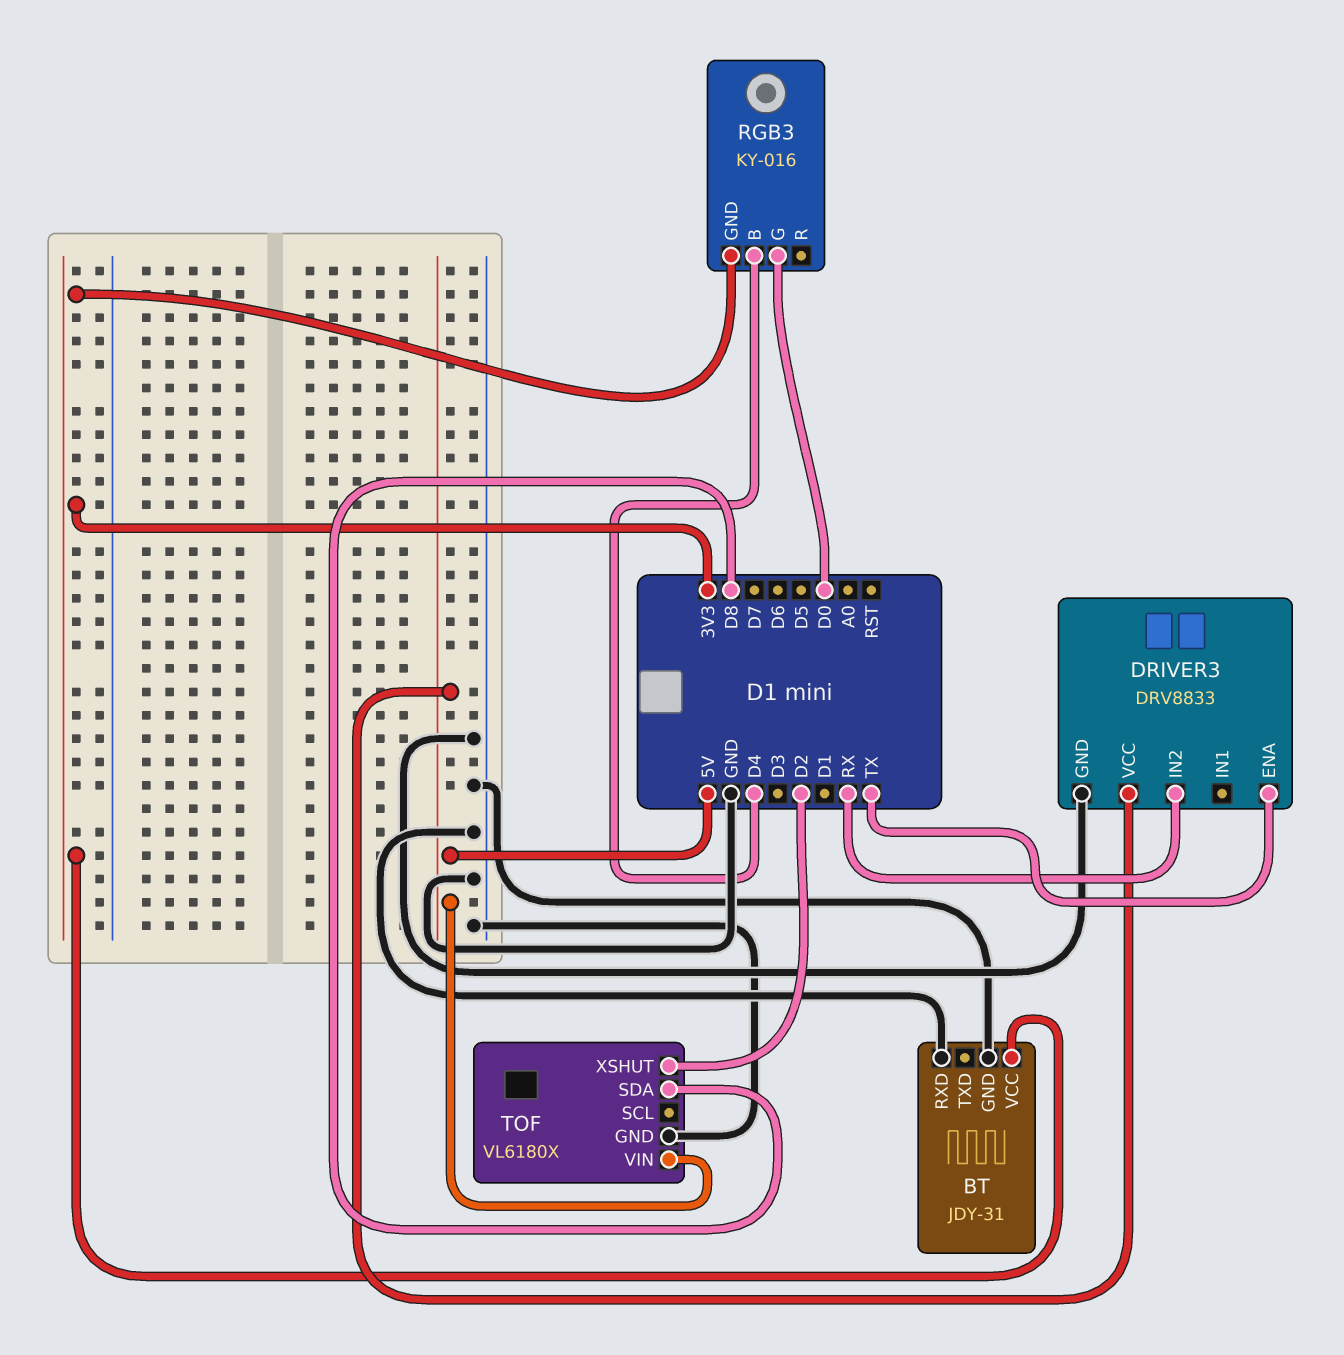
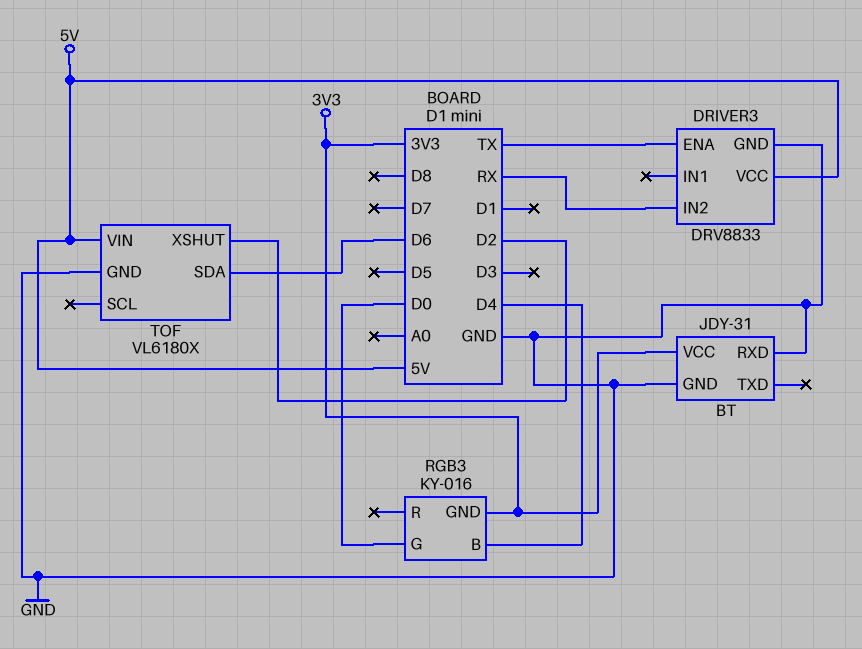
TOF pin SDA: D8 -> D6

